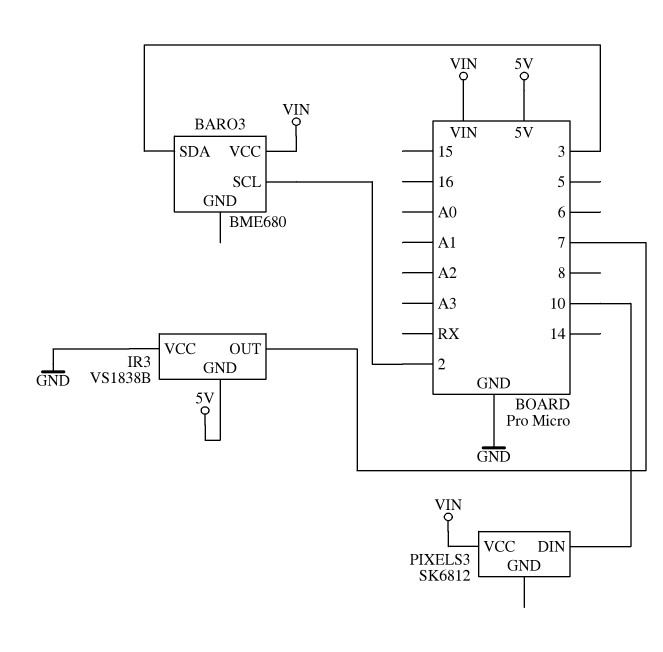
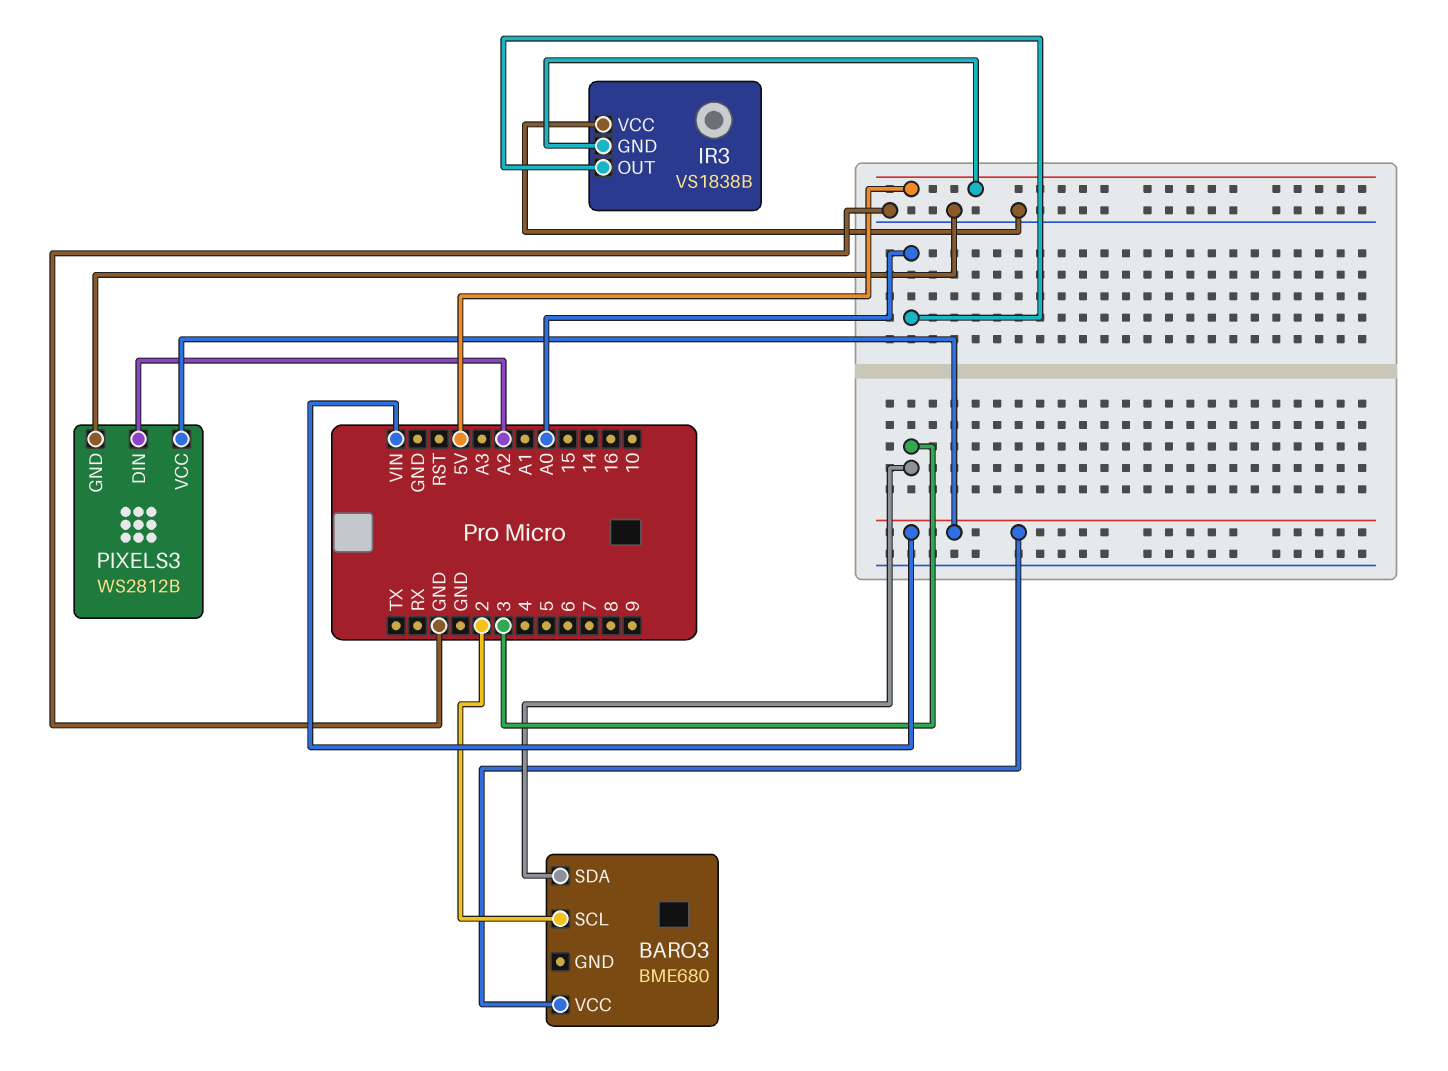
IR3 pin OUT: 7 -> A0
PIXELS3: SK6812 -> WS2812B
PIXELS3 pin DIN: 10 -> A2
PIXELS3 pin GND: none -> GND

